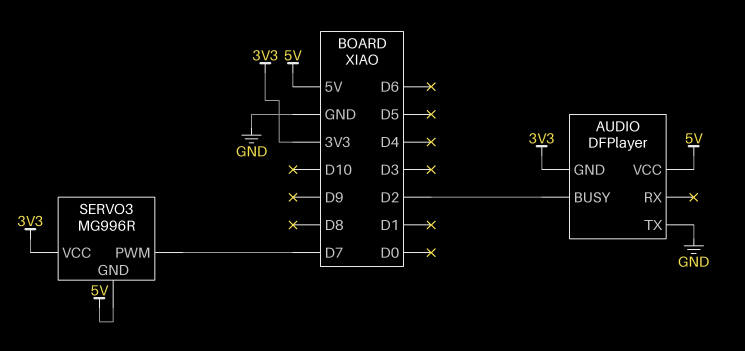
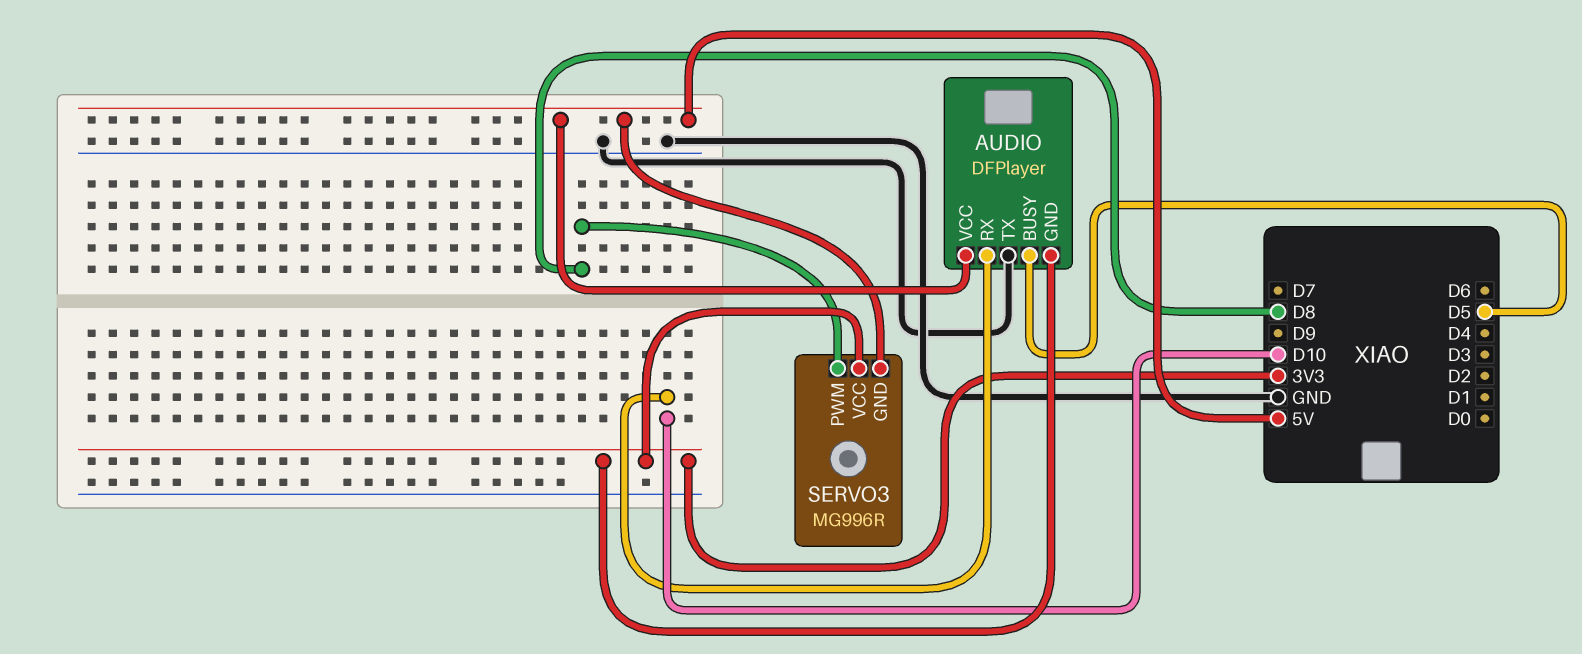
AUDIO pin BUSY: D2 -> D5
AUDIO pin RX: none -> D10
SERVO3 pin PWM: D7 -> D8

